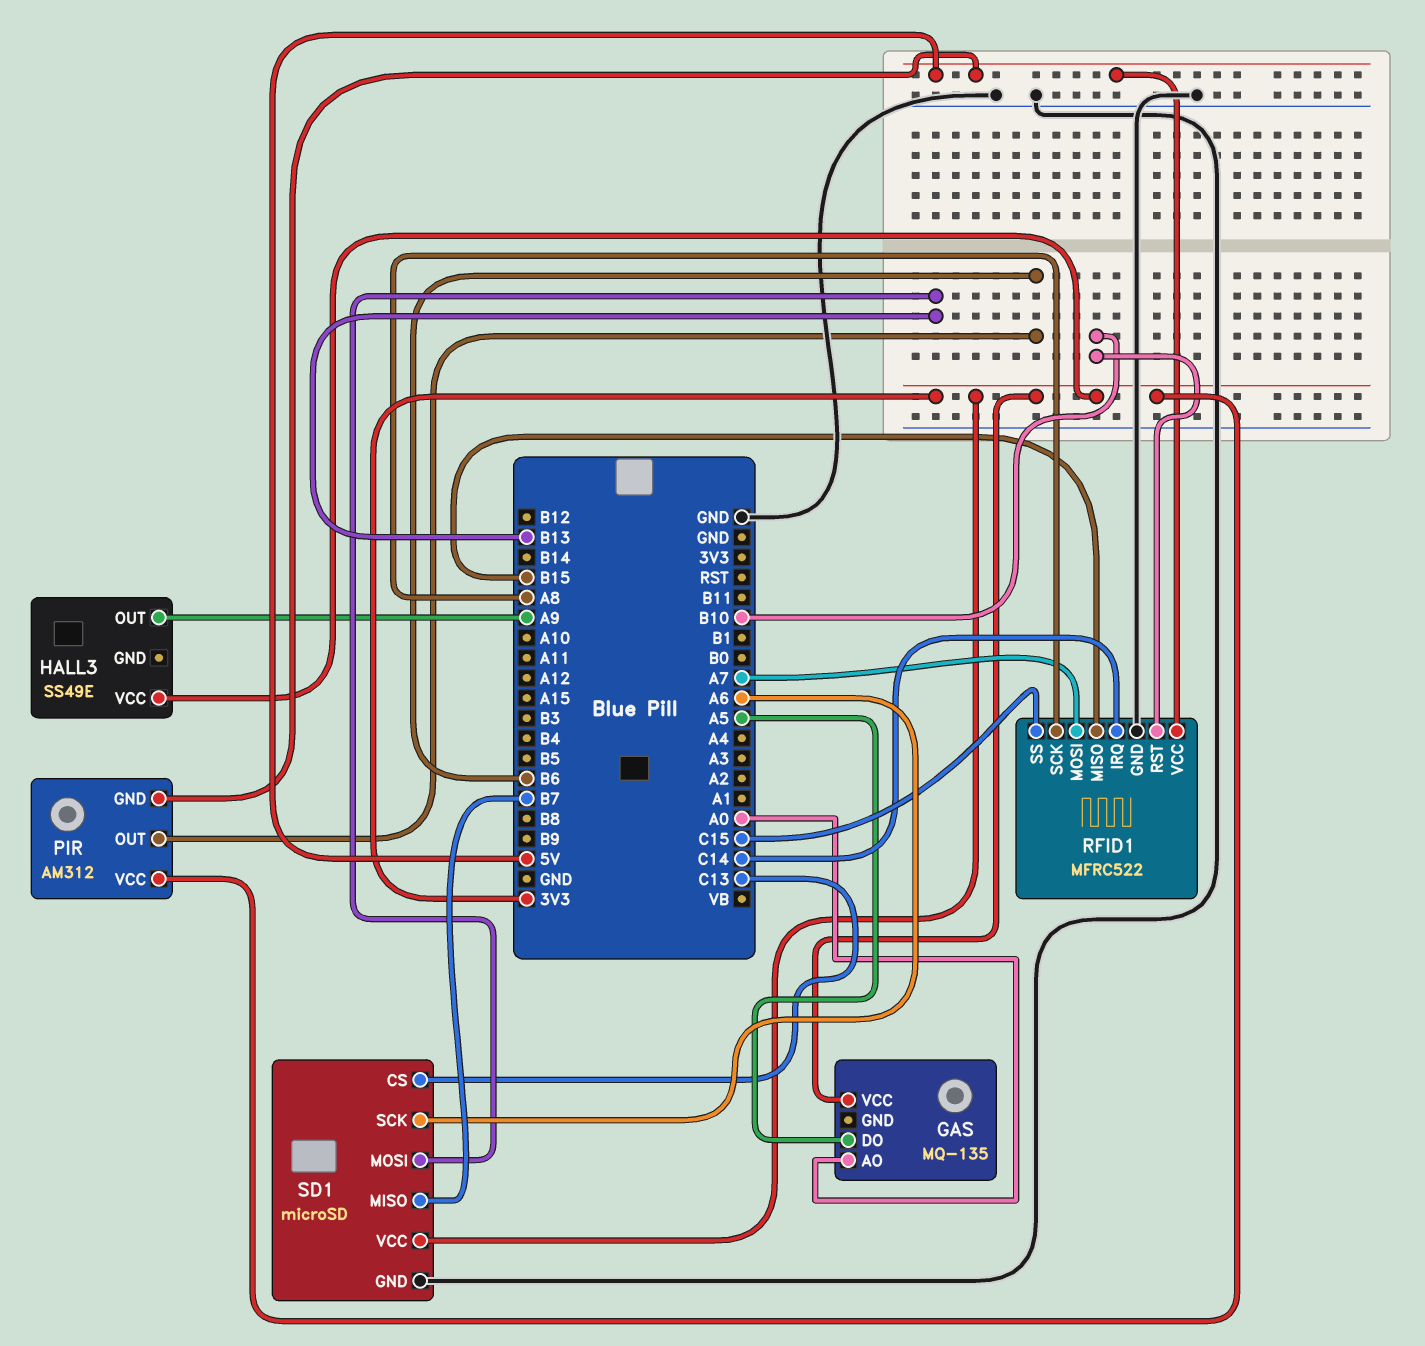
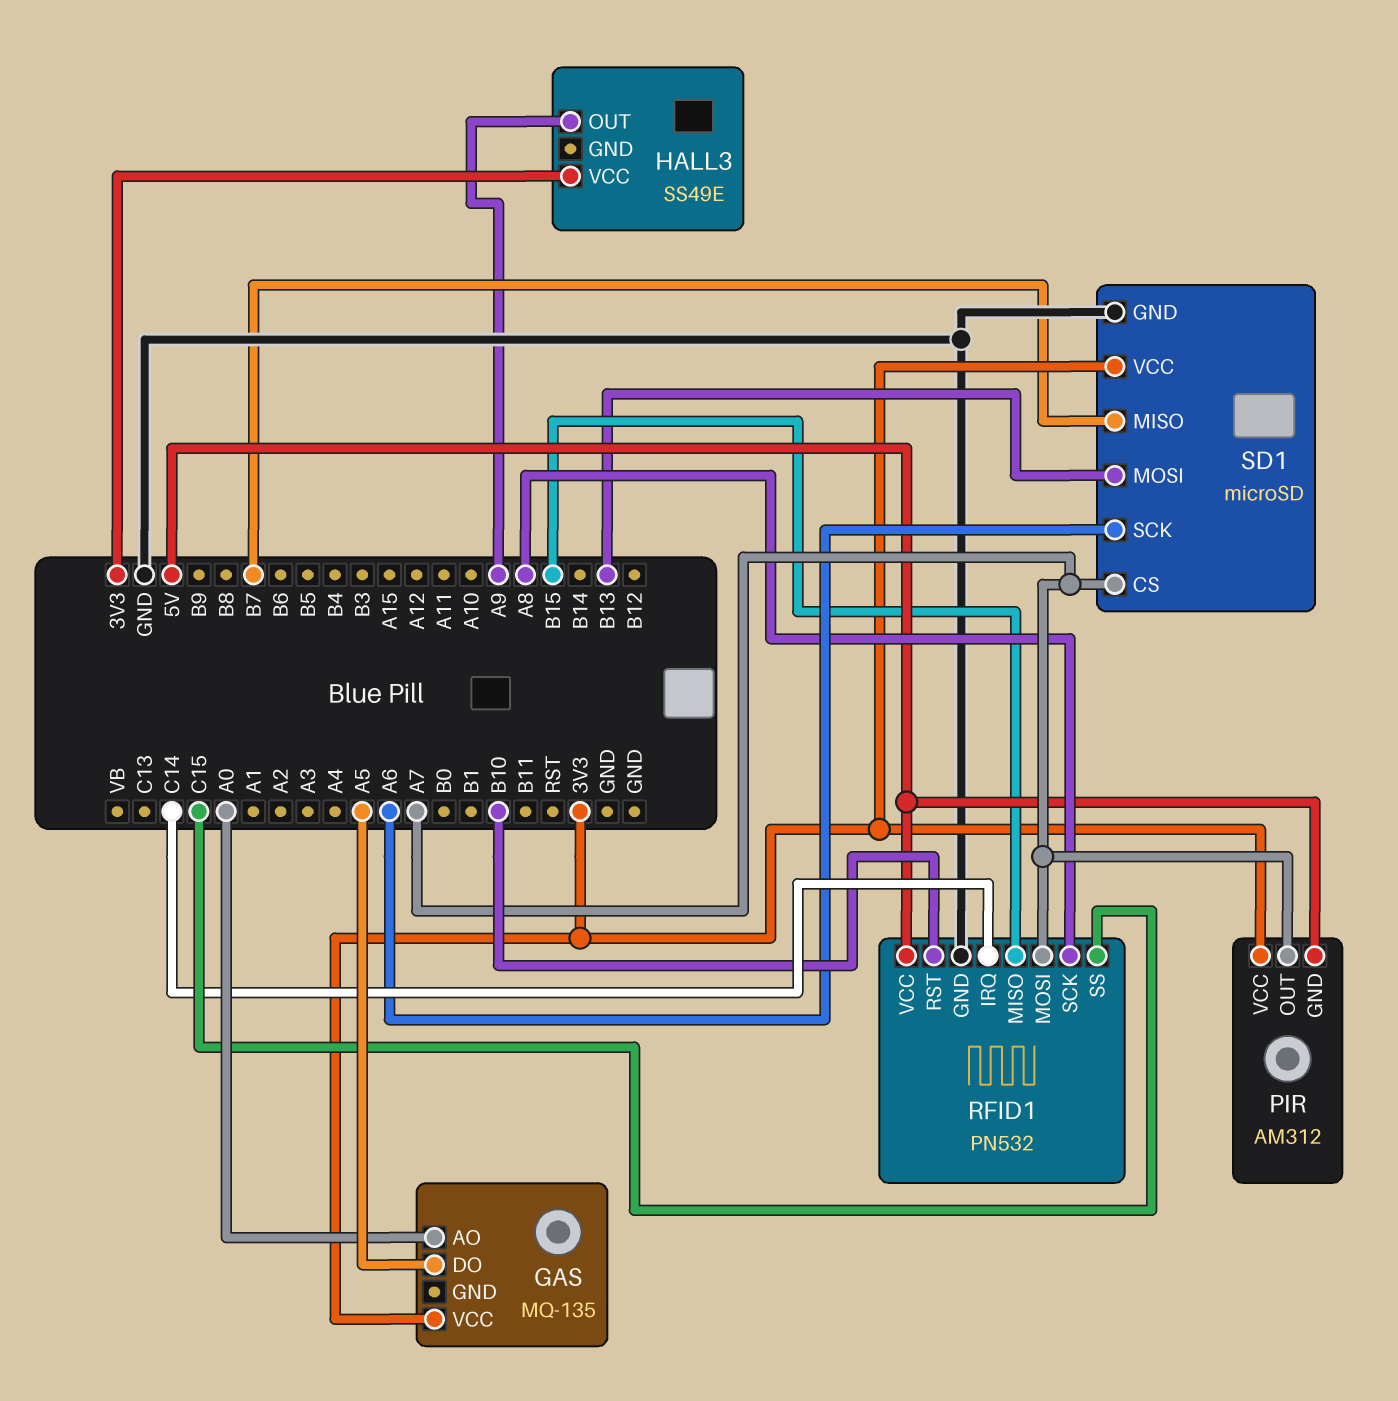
PIR pin OUT: B6 -> A7
RFID1: MFRC522 -> PN532
SD1 pin CS: C13 -> A7

